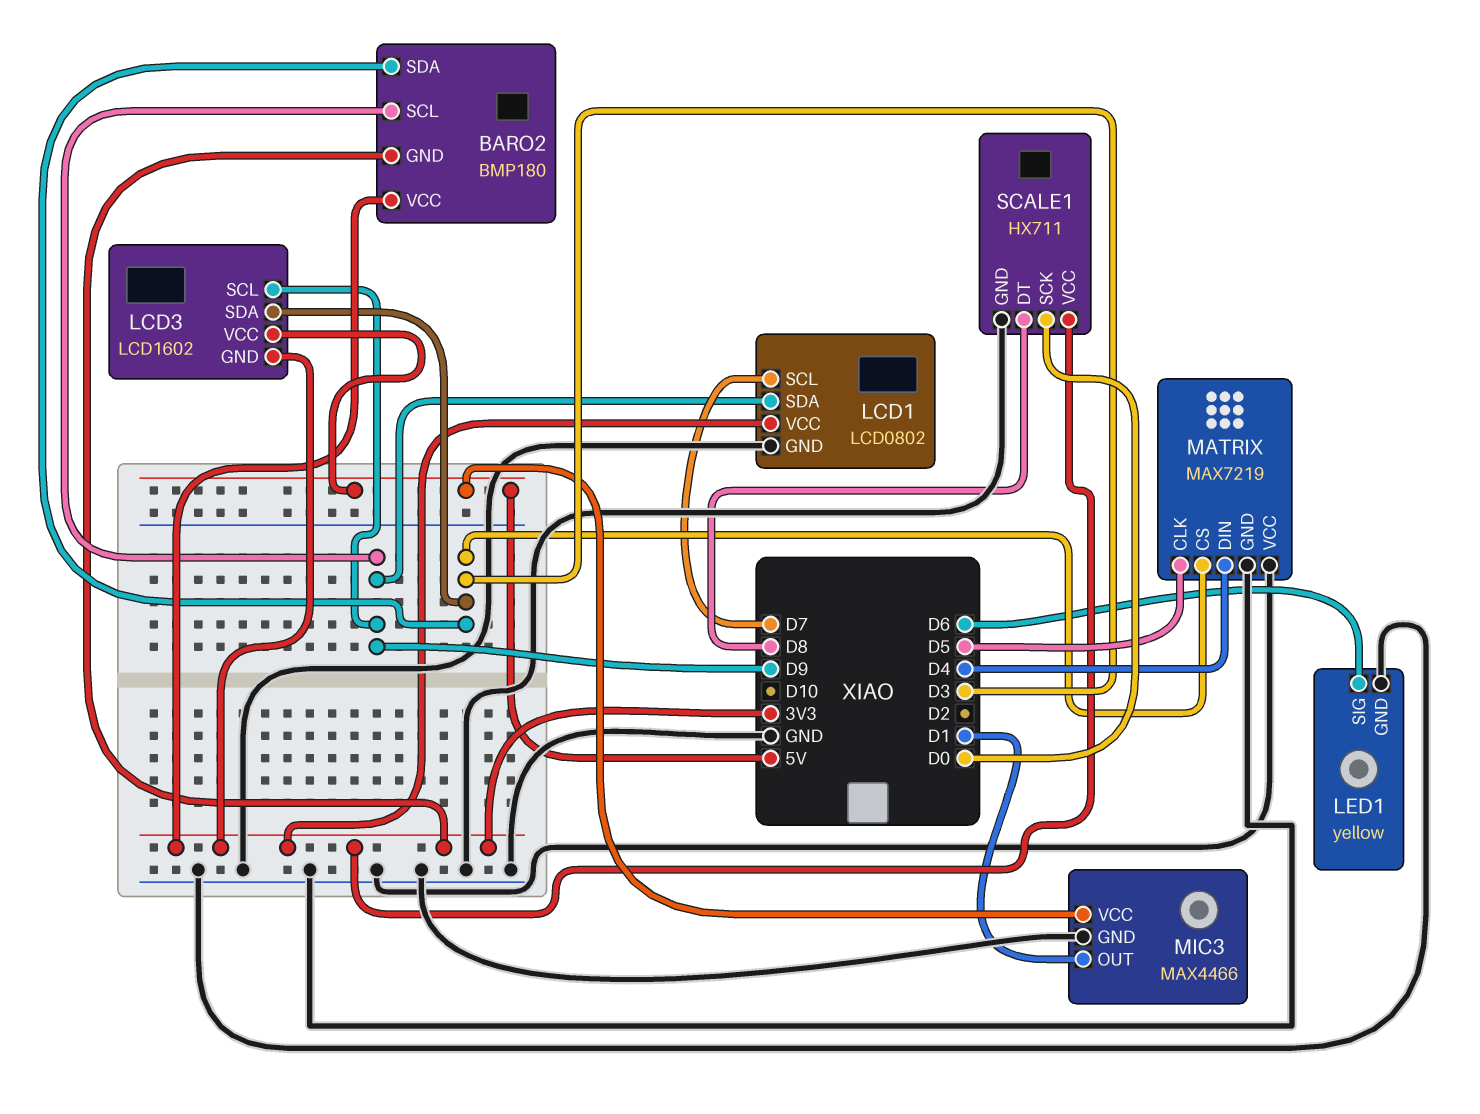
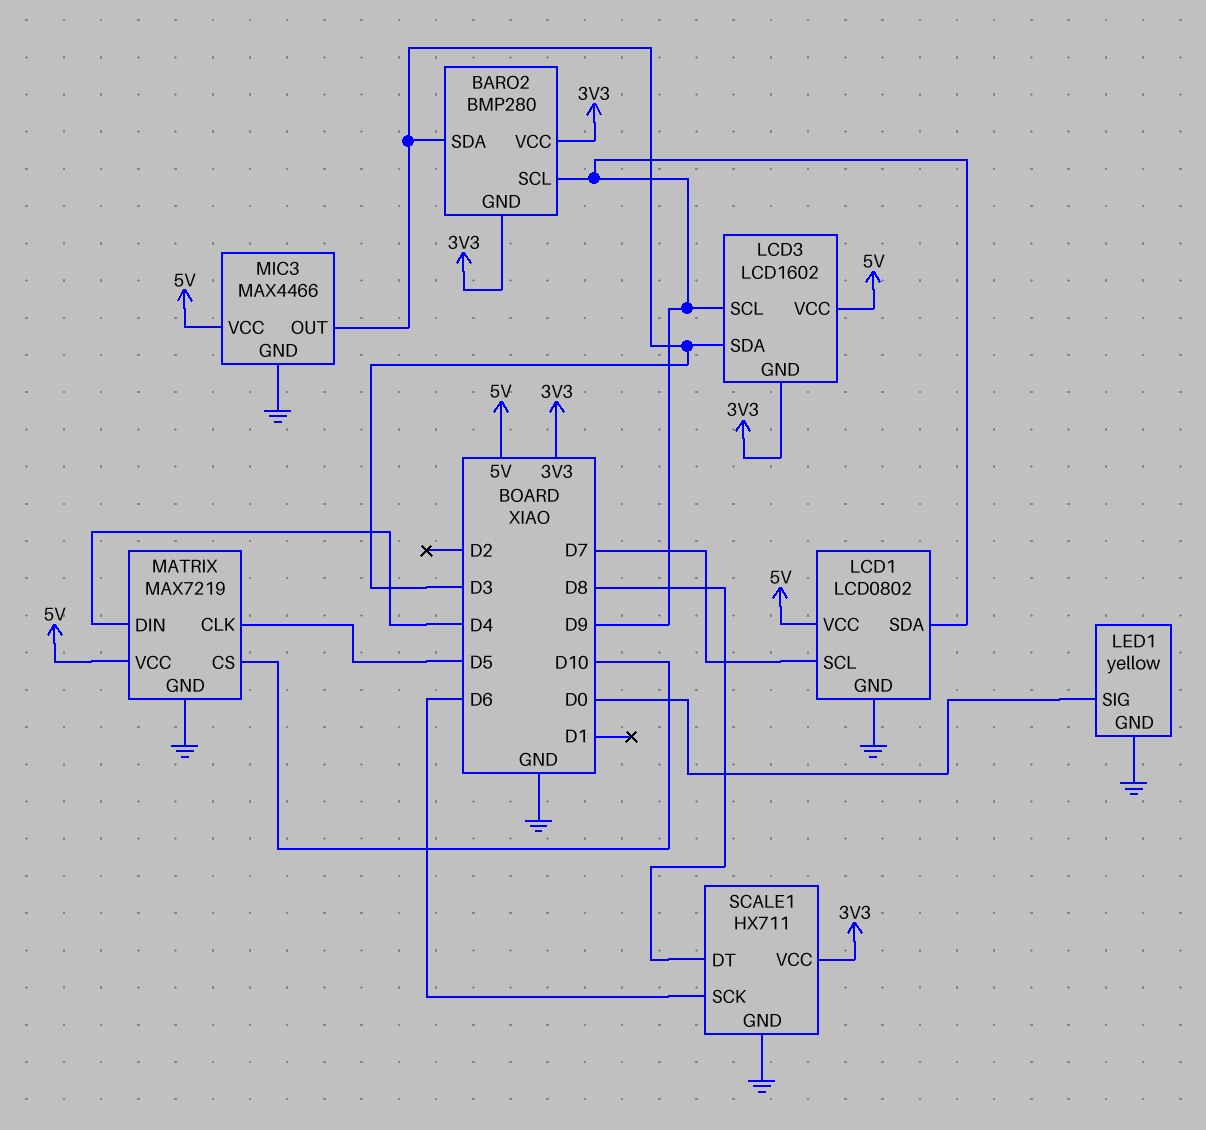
BARO2: BMP180 -> BMP280
LCD1 pin VCC: 3V3 -> 5V
LED1 pin SIG: D6 -> D0
MATRIX pin CS: D3 -> D10
MATRIX pin VCC: GND -> 5V
MIC3 pin OUT: D1 -> D3
SCALE1 pin SCK: D0 -> D6

